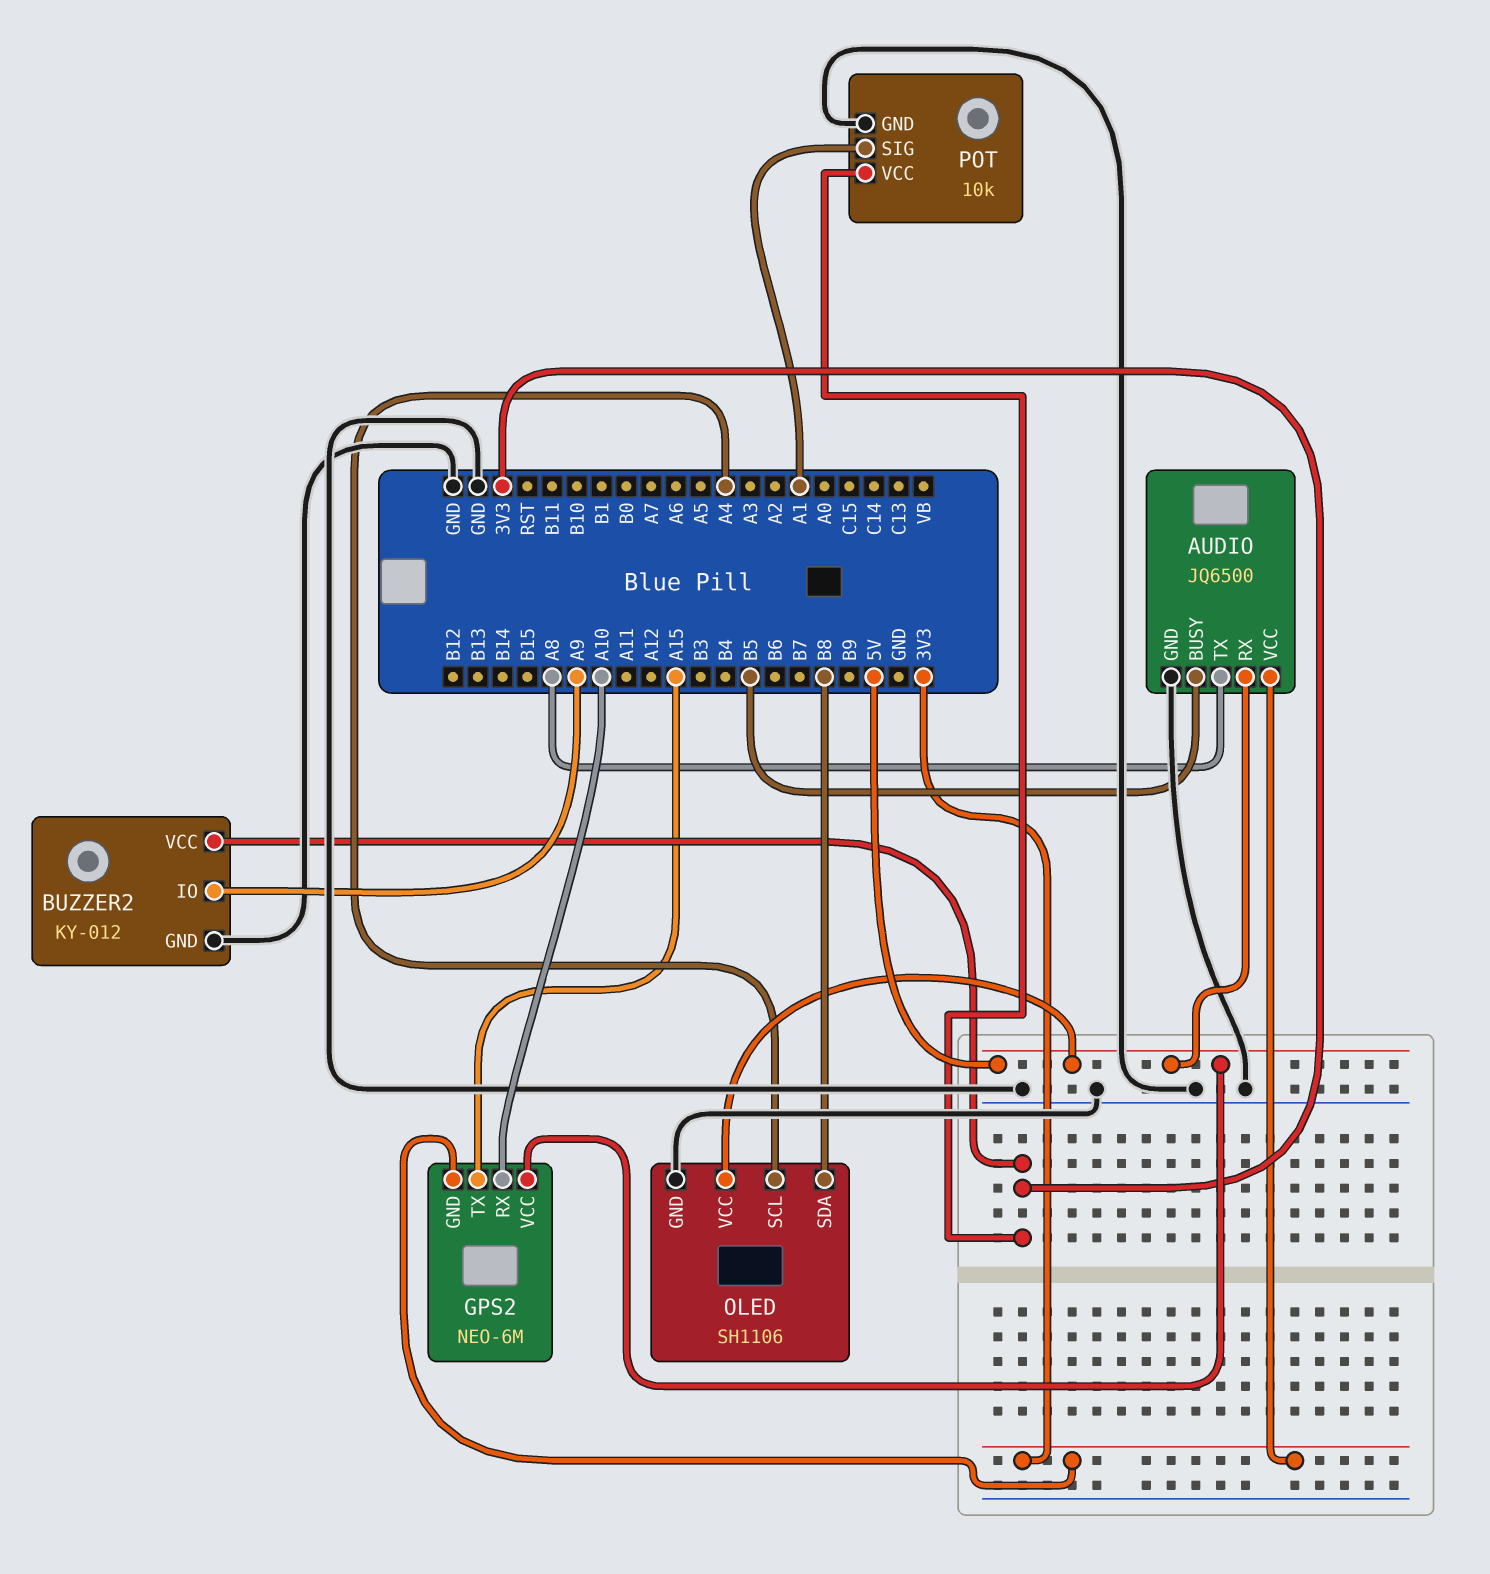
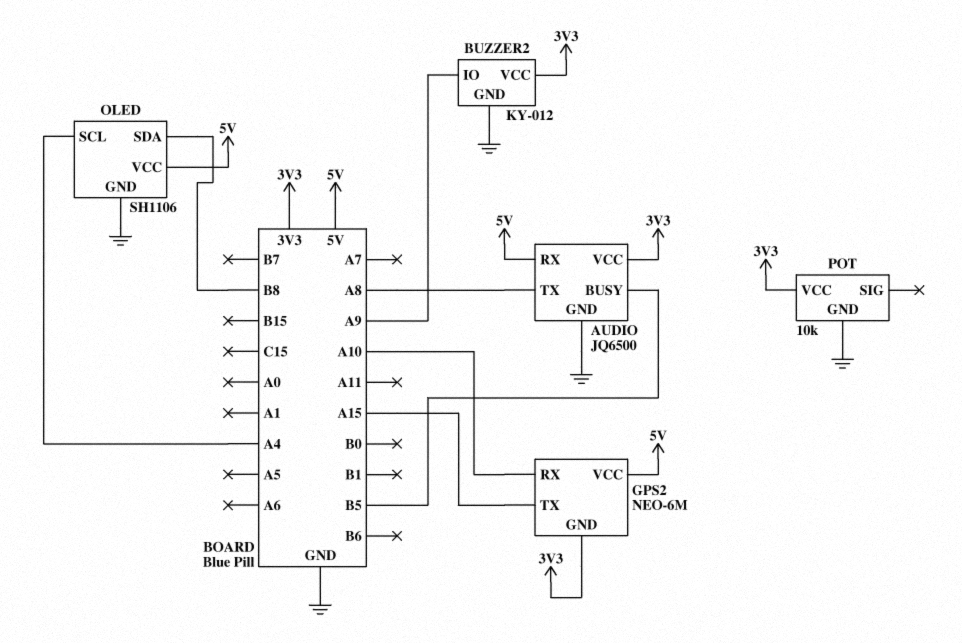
POT pin SIG: A1 -> none

